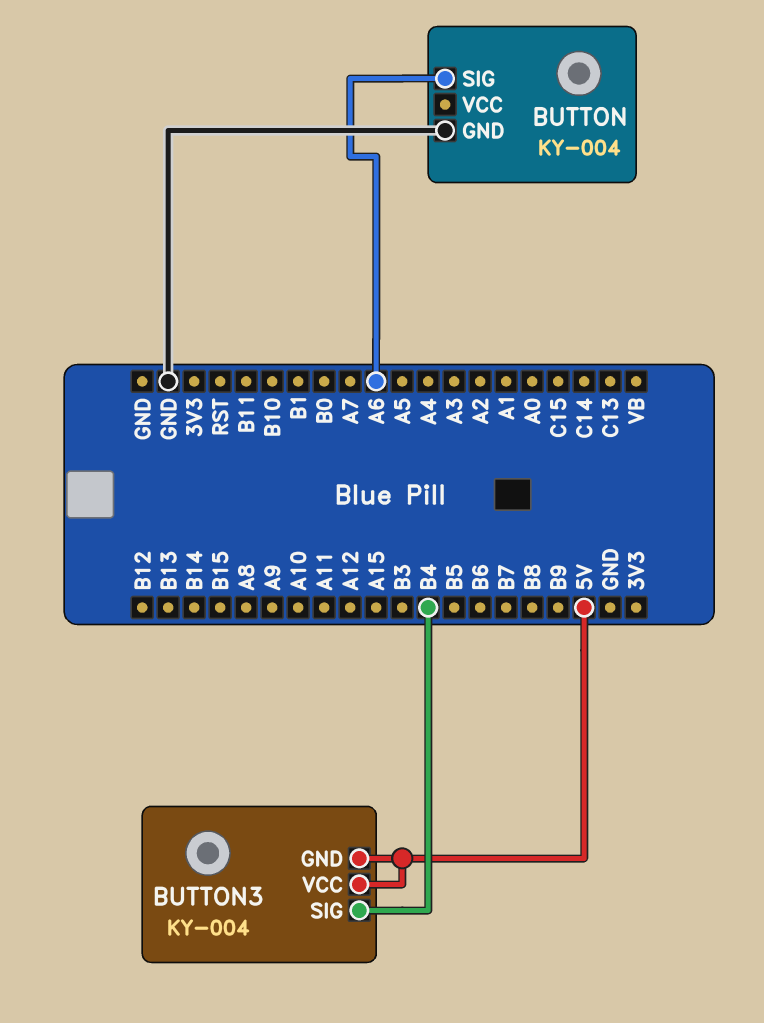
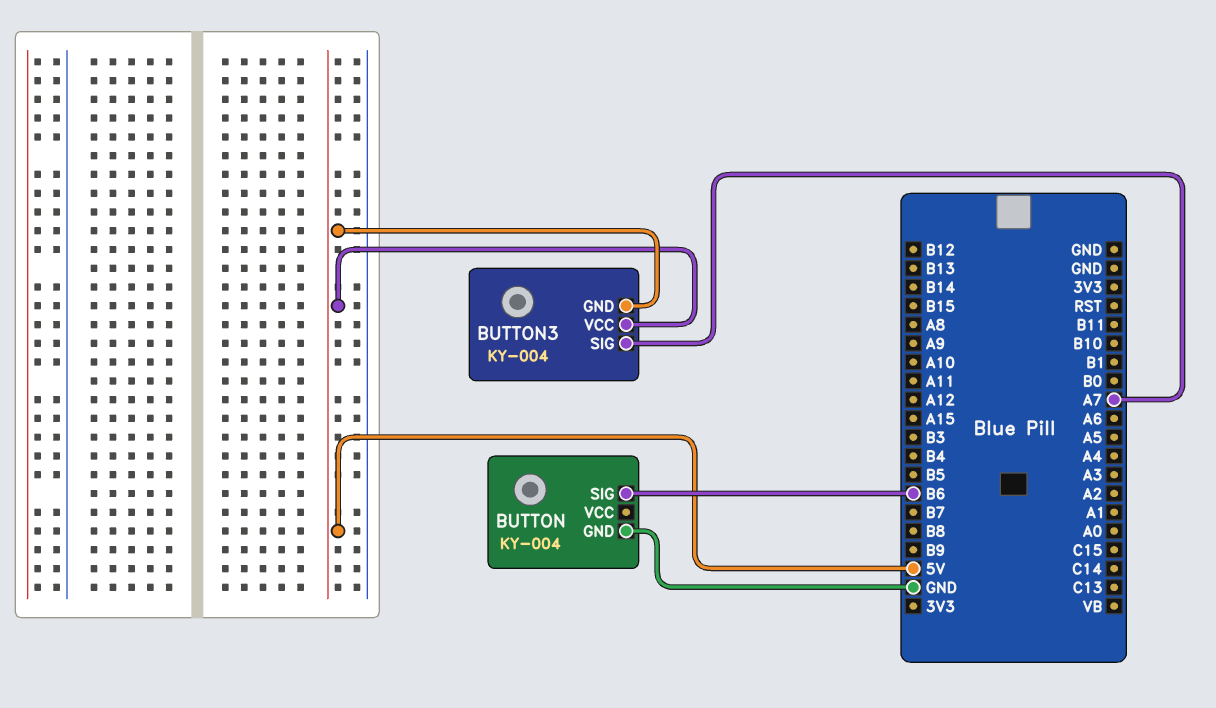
BUTTON pin SIG: A6 -> B6
BUTTON3 pin SIG: B4 -> A7

